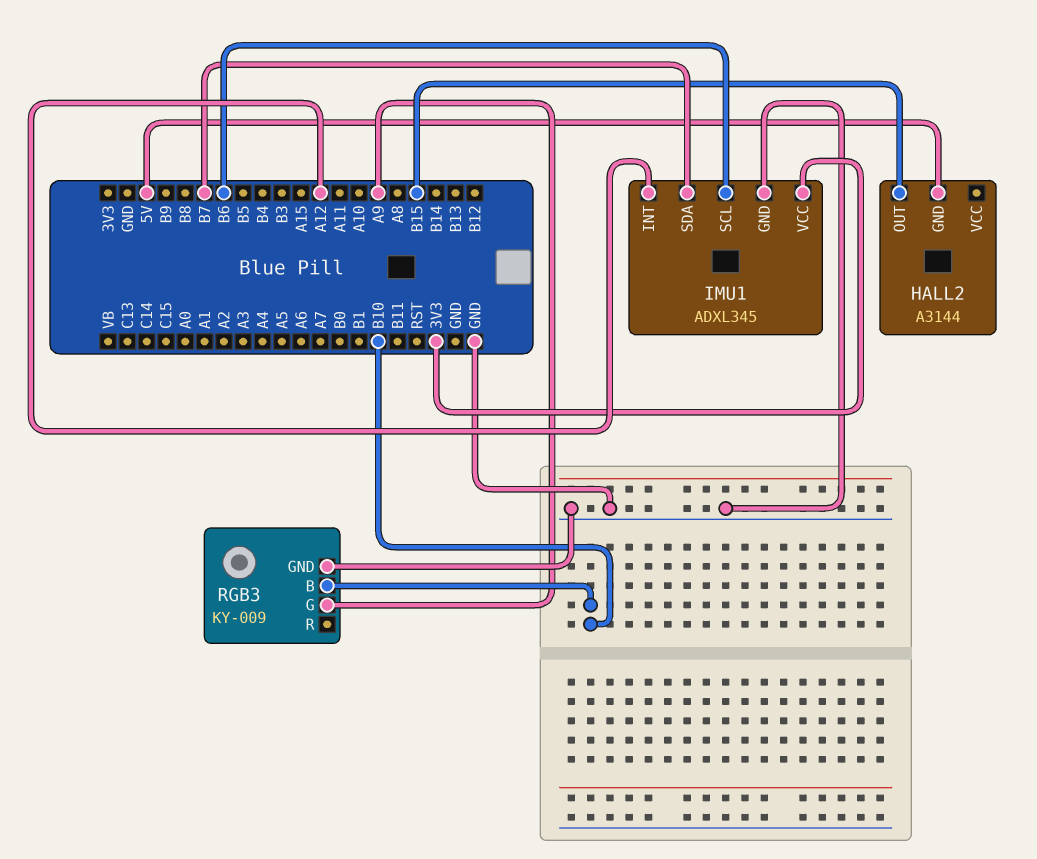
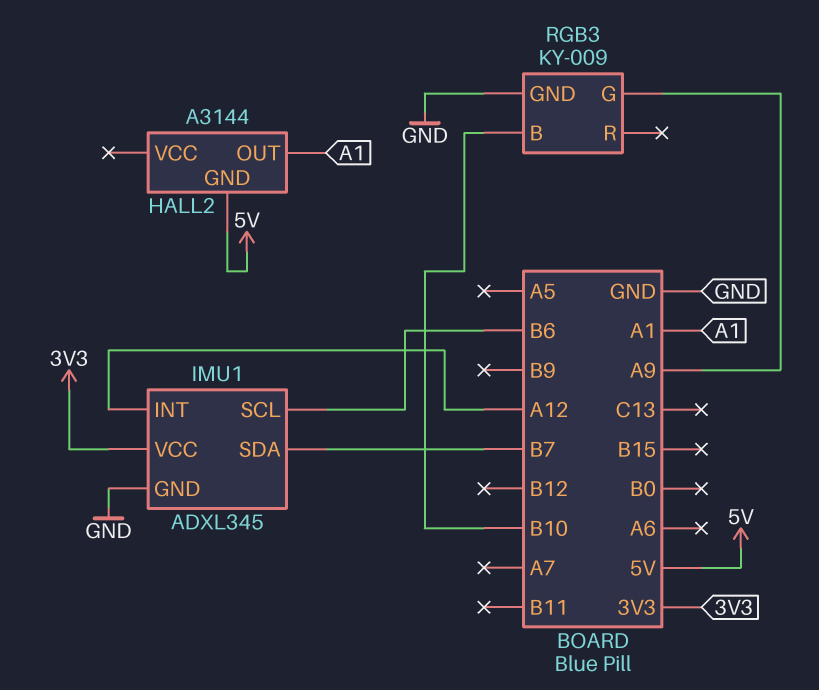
HALL2 pin OUT: B15 -> A1

